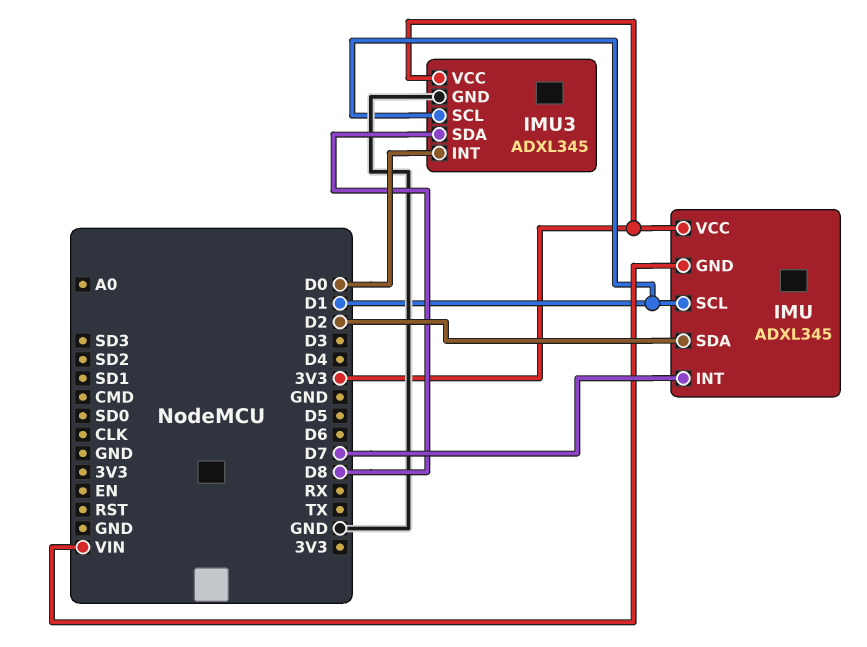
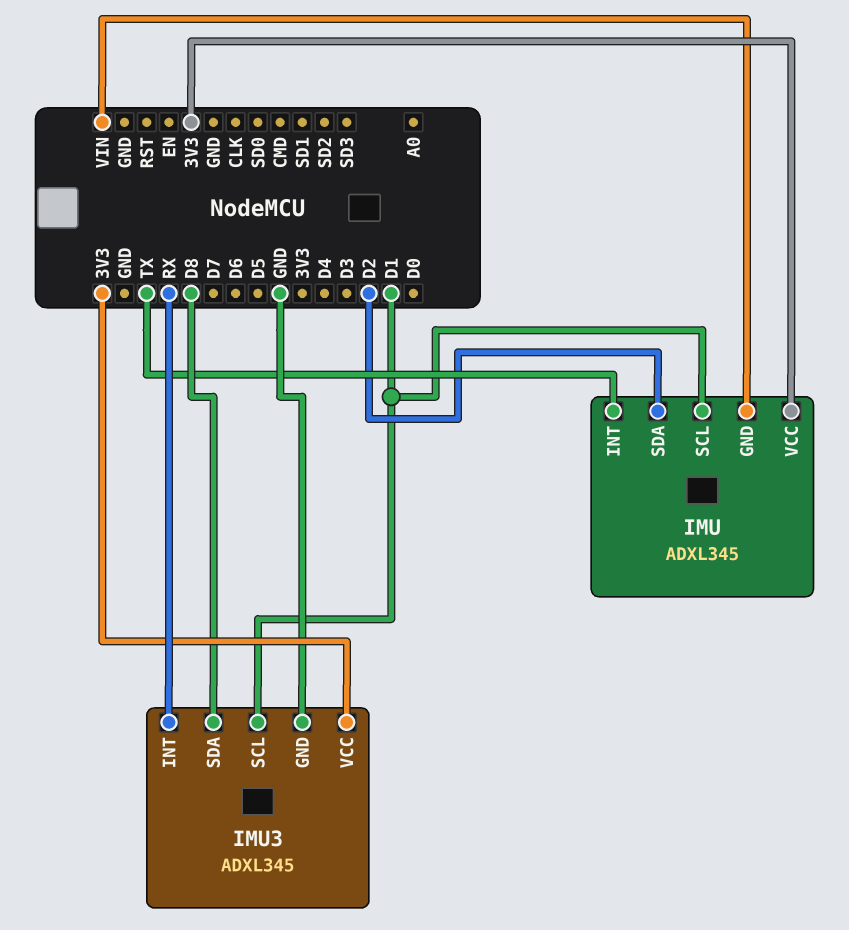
IMU pin INT: D7 -> TX
IMU3 pin INT: D0 -> RX

